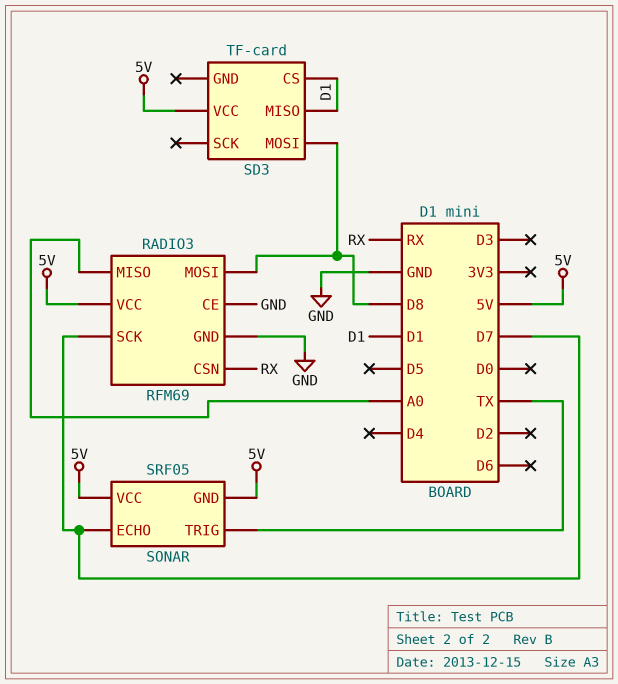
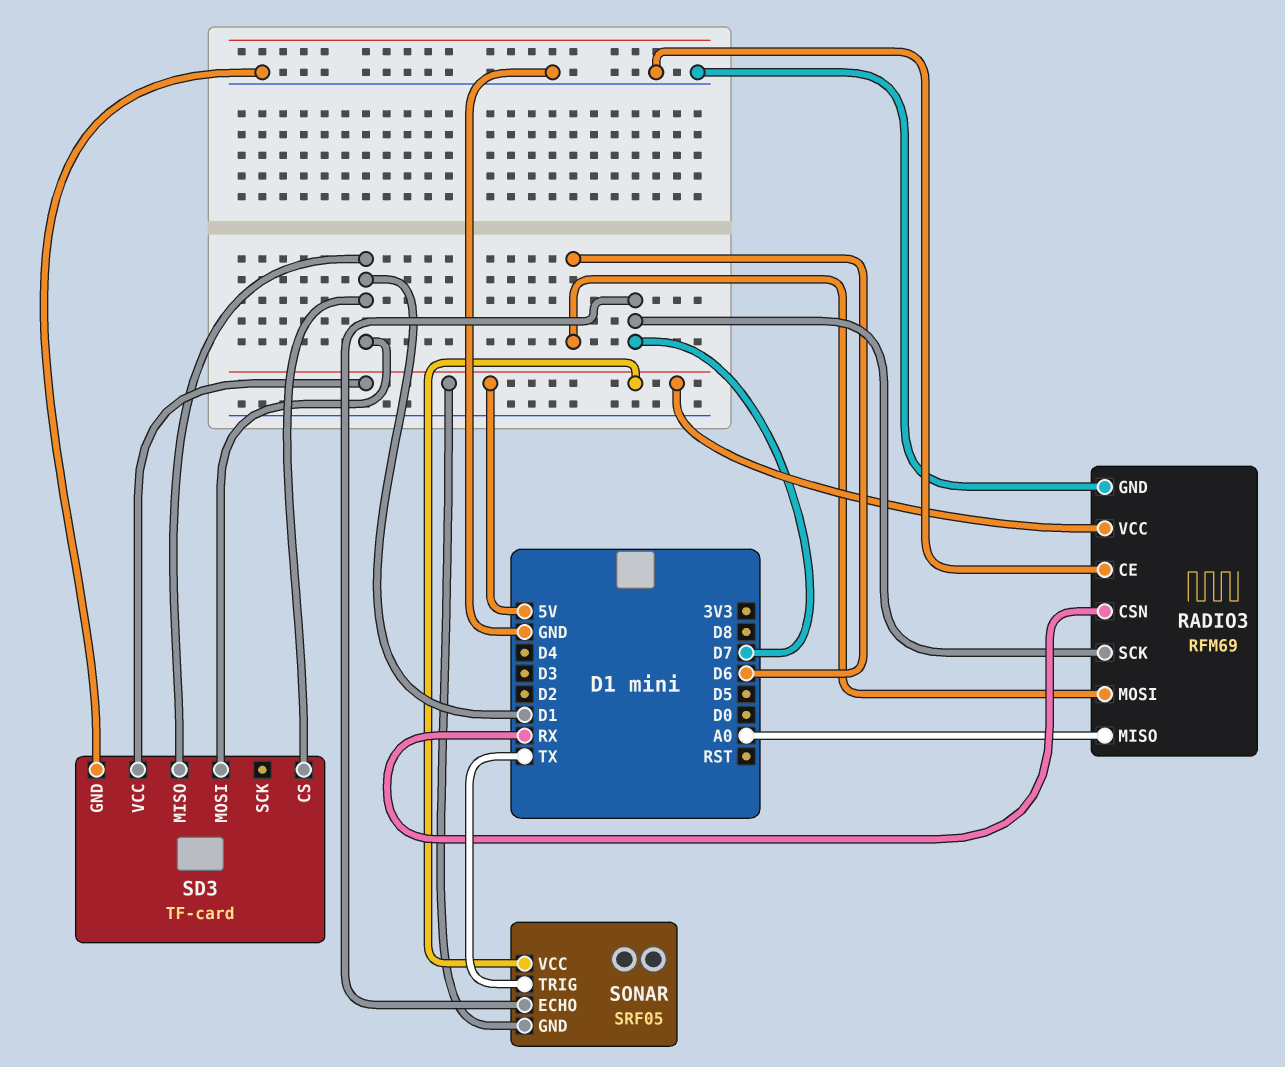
RADIO3 pin MOSI: D8 -> D6
SD3 pin GND: none -> GND
SD3 pin MOSI: D8 -> D1

